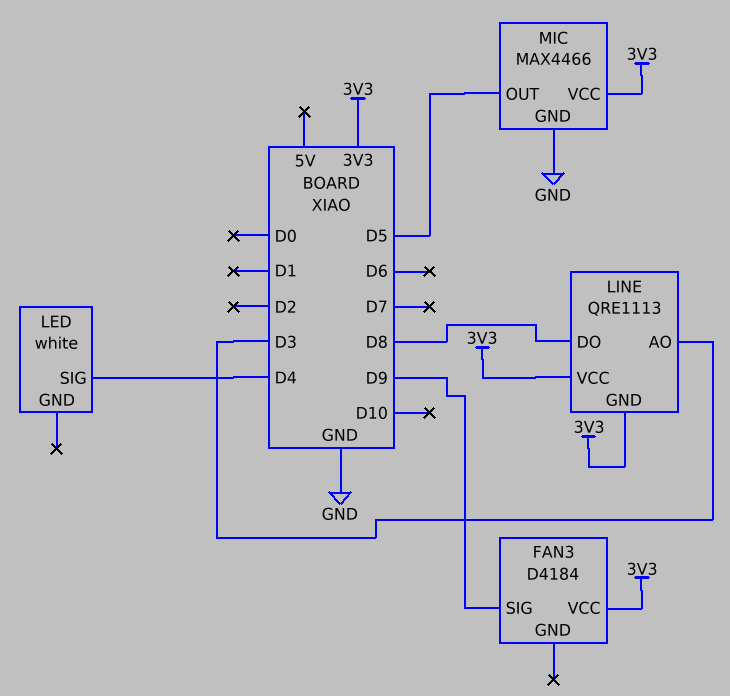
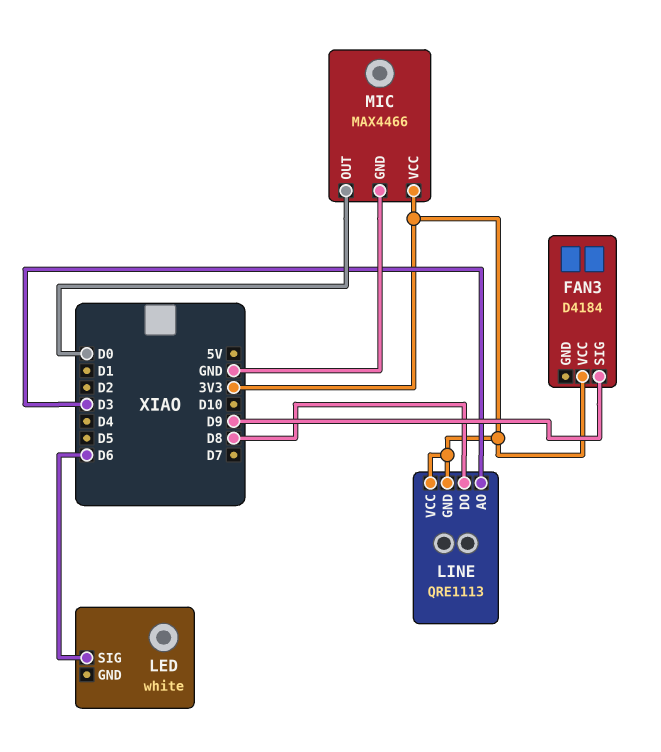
LED pin SIG: D4 -> D6
MIC pin OUT: D5 -> D0

